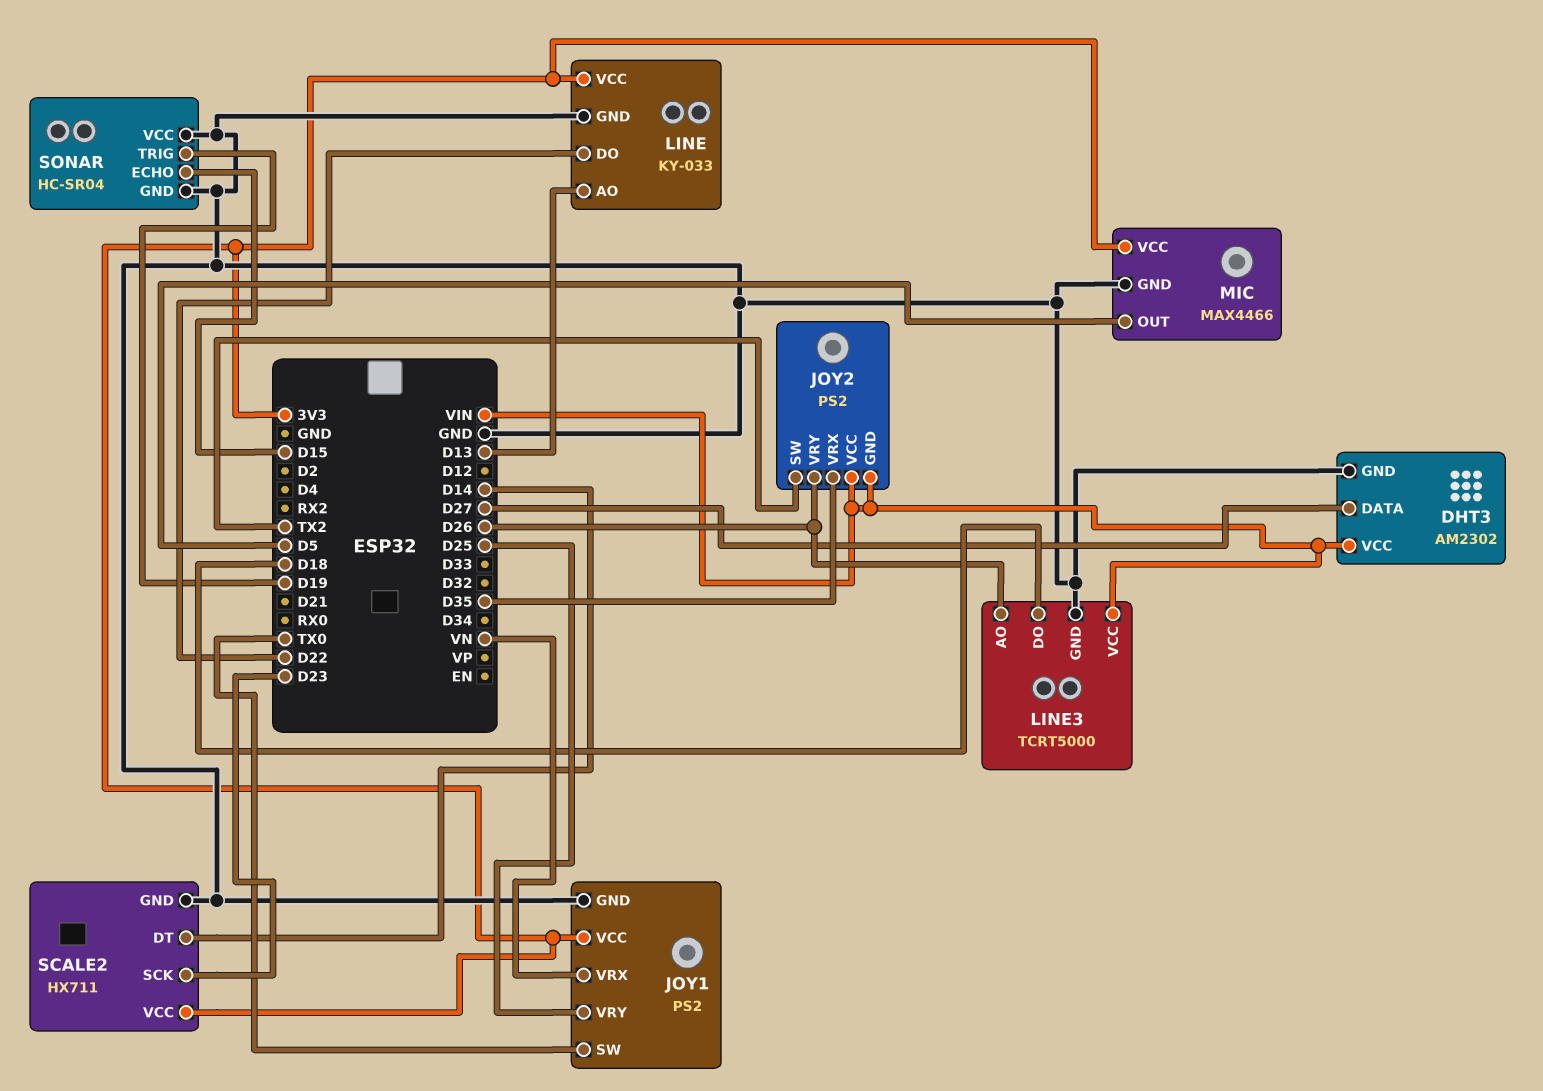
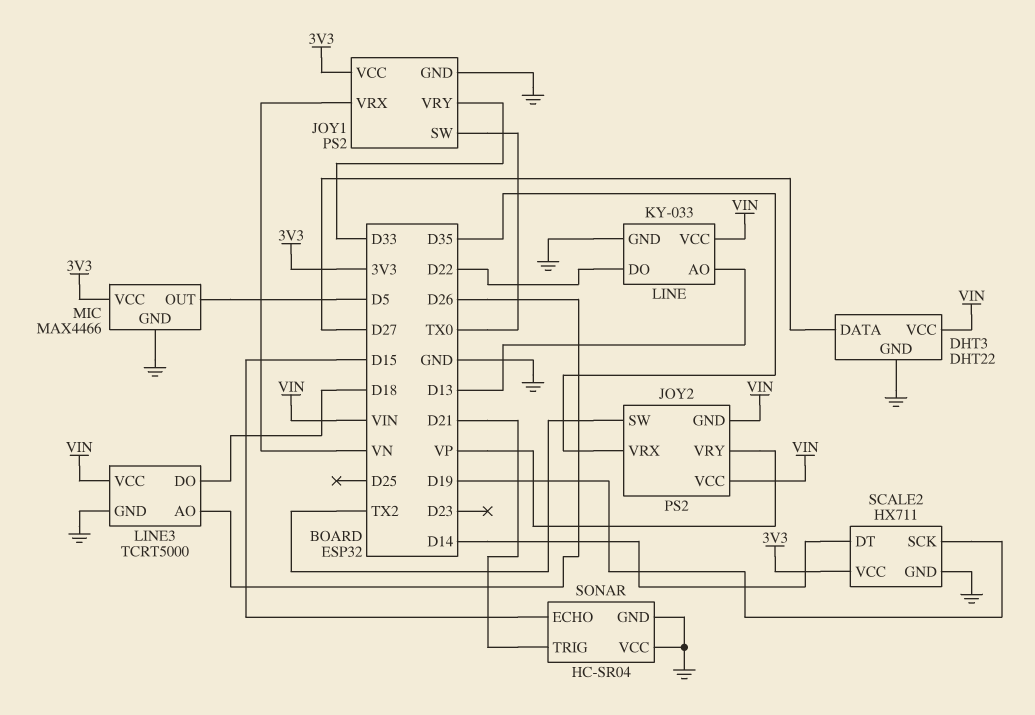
DHT3: AM2302 -> DHT22
JOY1 pin VRY: D25 -> D33
JOY2 pin VRY: D26 -> VP
LINE pin VCC: 3V3 -> VIN
SCALE2 pin SCK: D23 -> D19
SONAR pin TRIG: D19 -> D21

